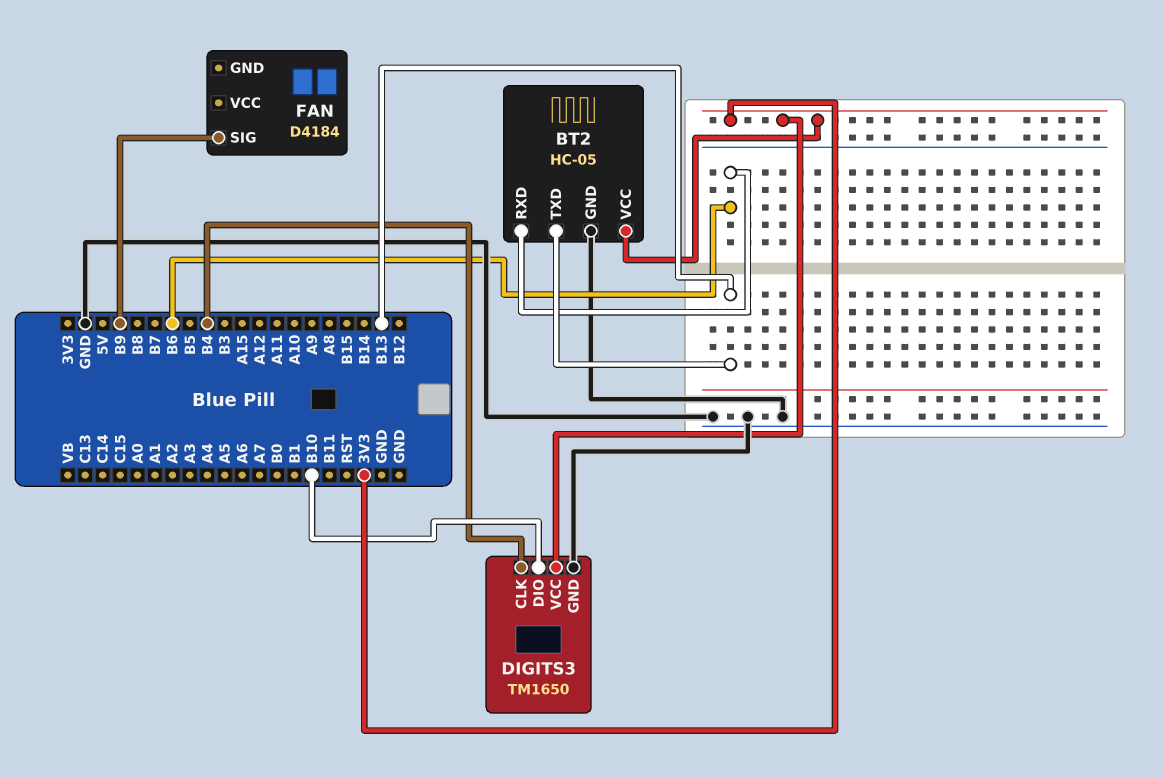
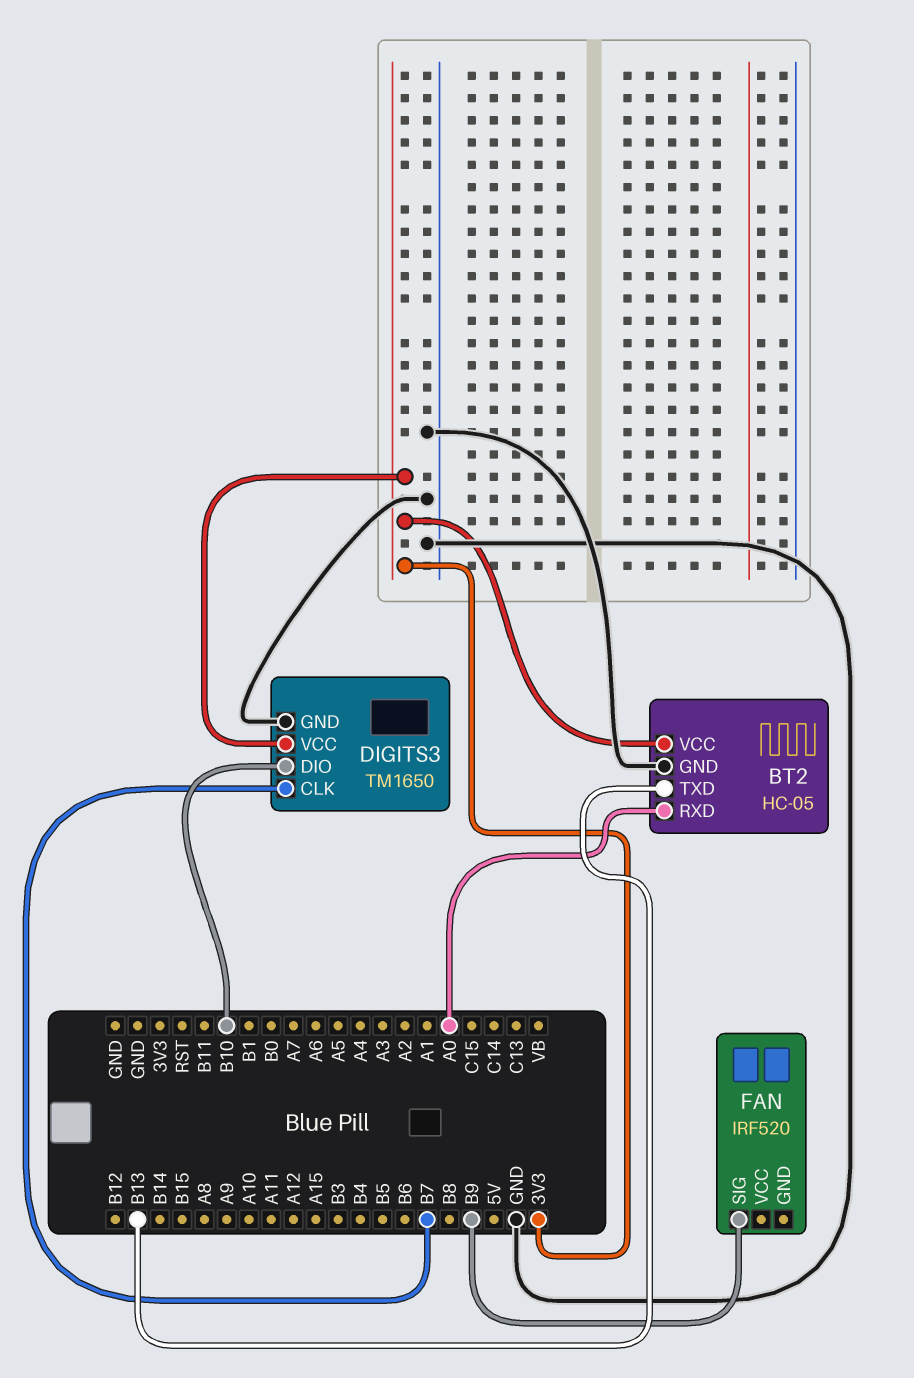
BT2 pin RXD: B6 -> A0
DIGITS3 pin CLK: B4 -> B7
FAN: D4184 -> IRF520

